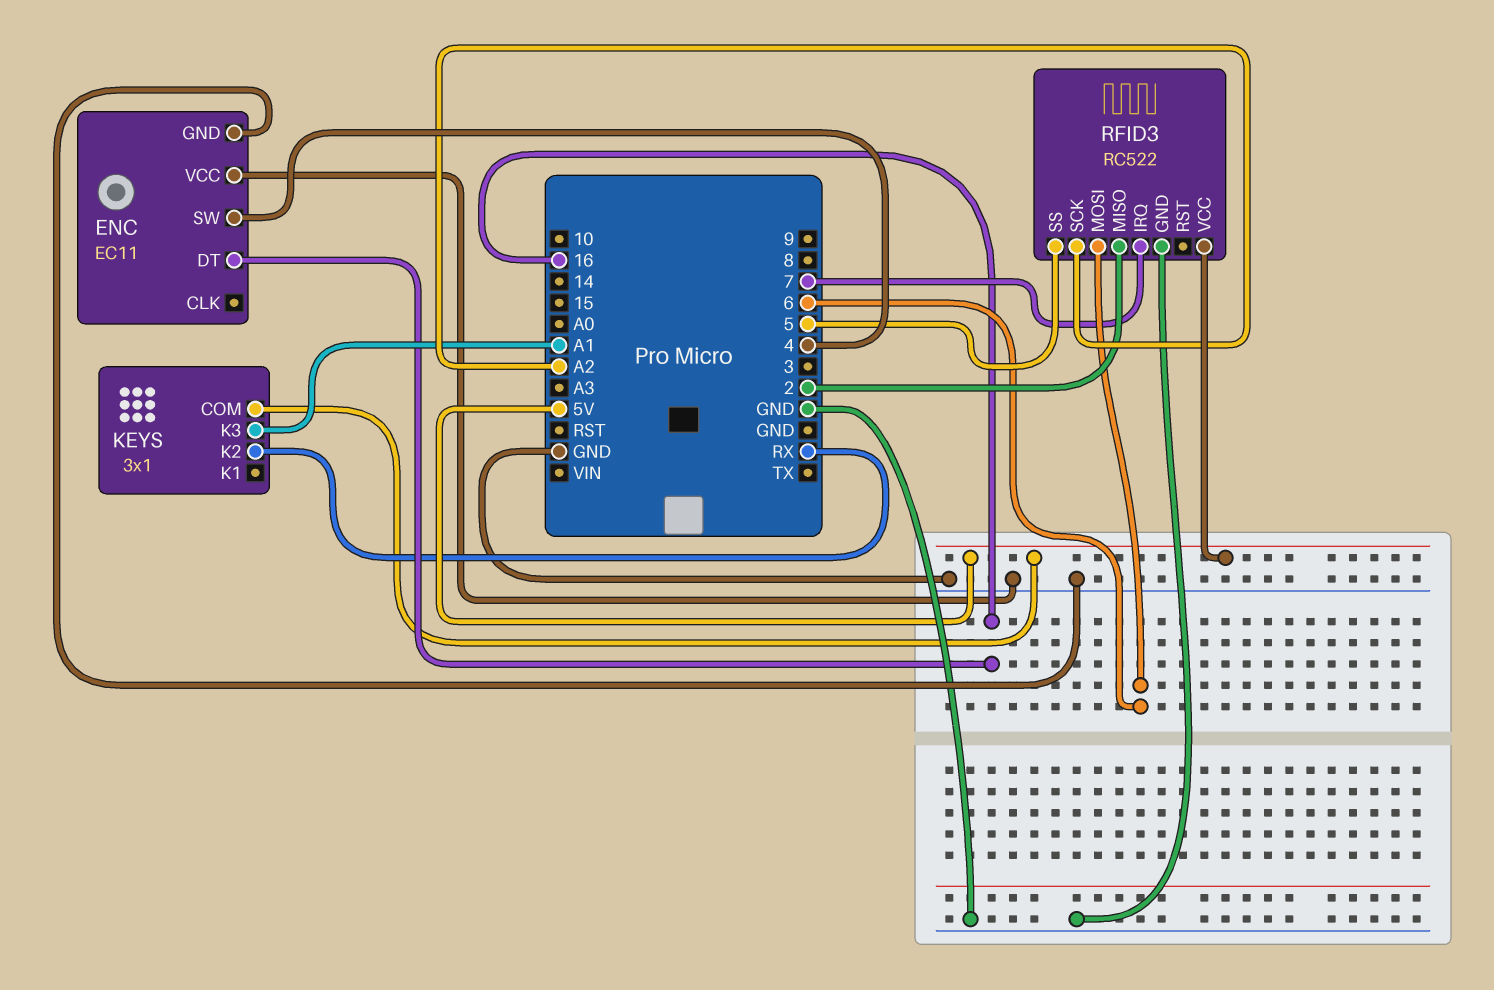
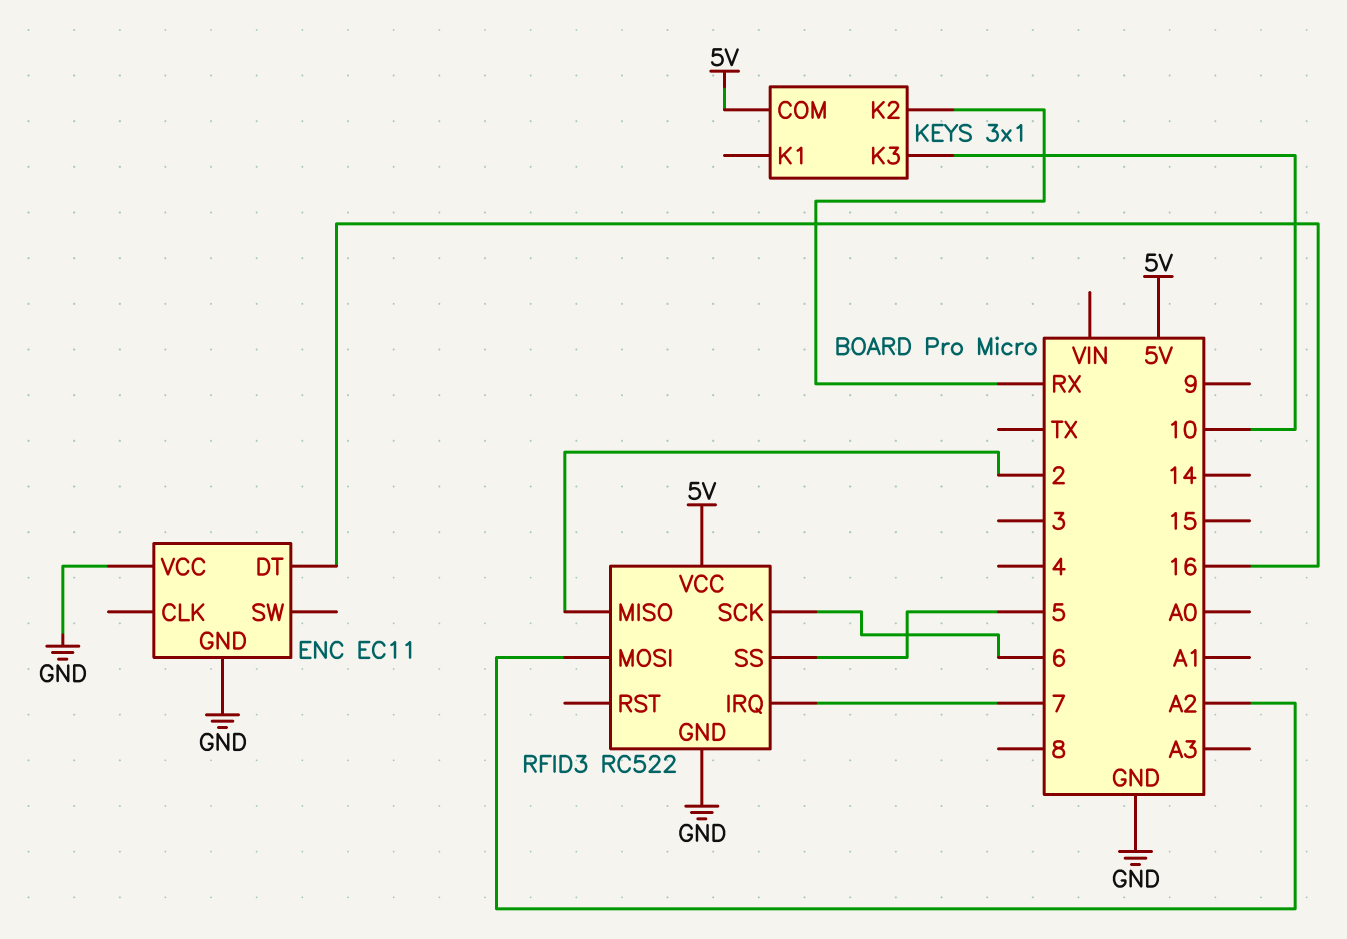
ENC pin SW: 4 -> none
KEYS pin K3: A1 -> 10
RFID3 pin MOSI: 6 -> A2
RFID3 pin SCK: A2 -> 6

